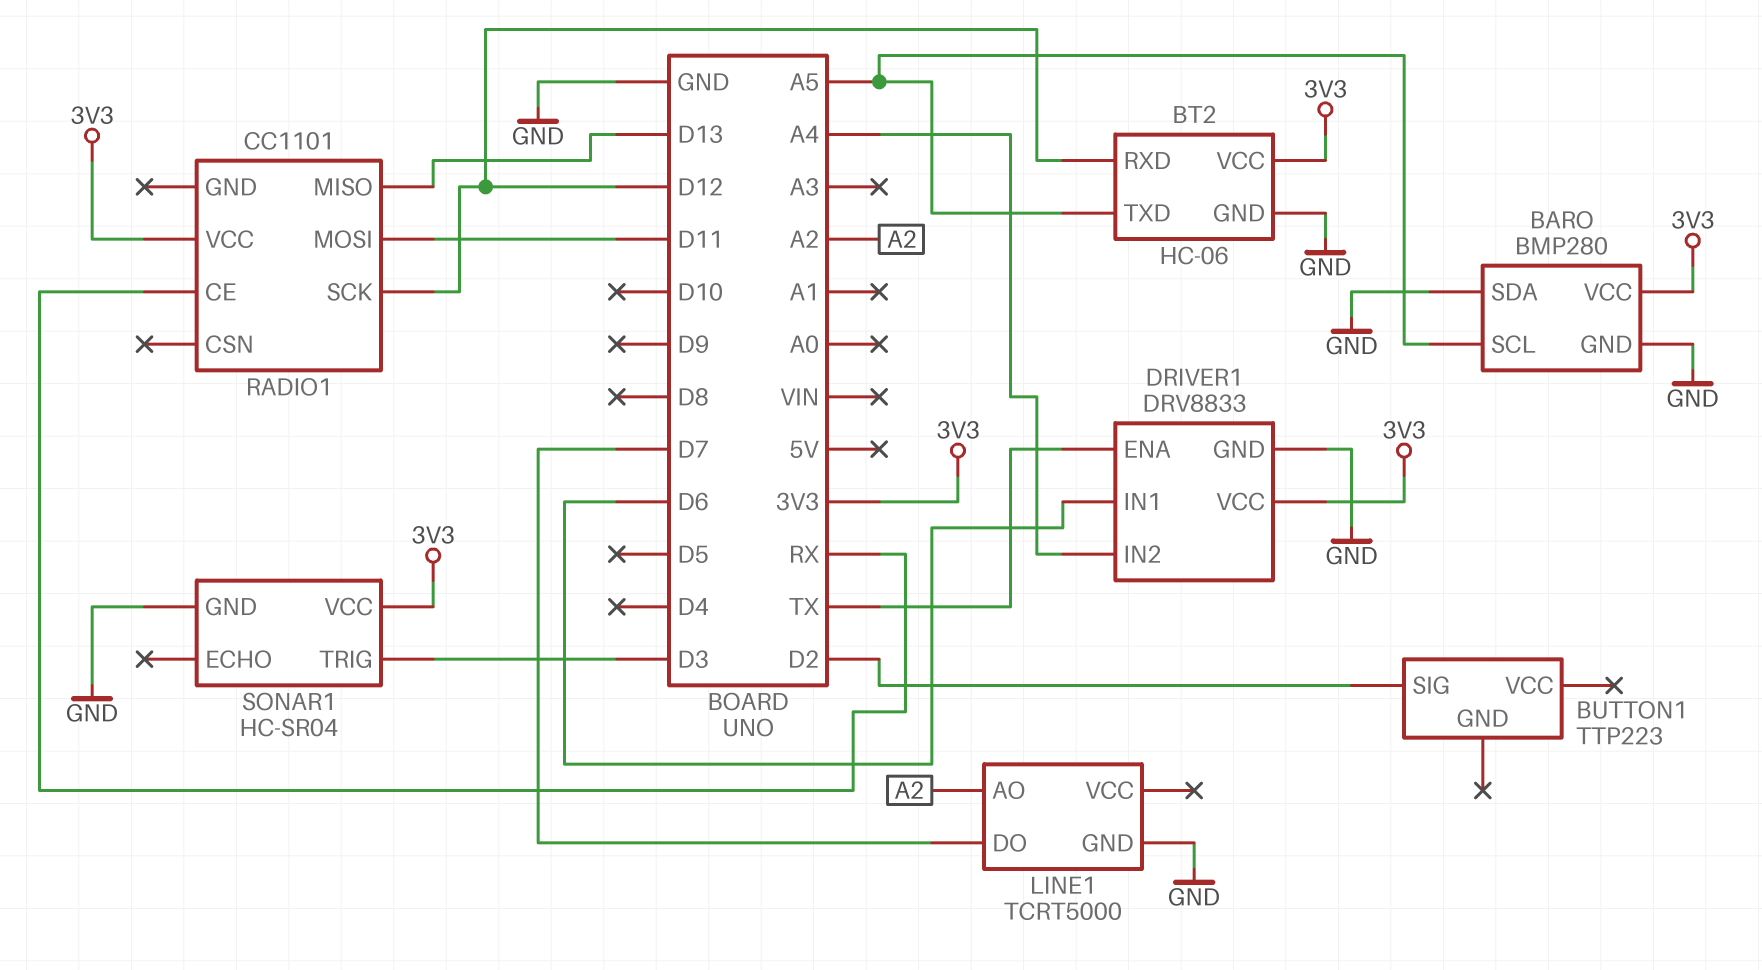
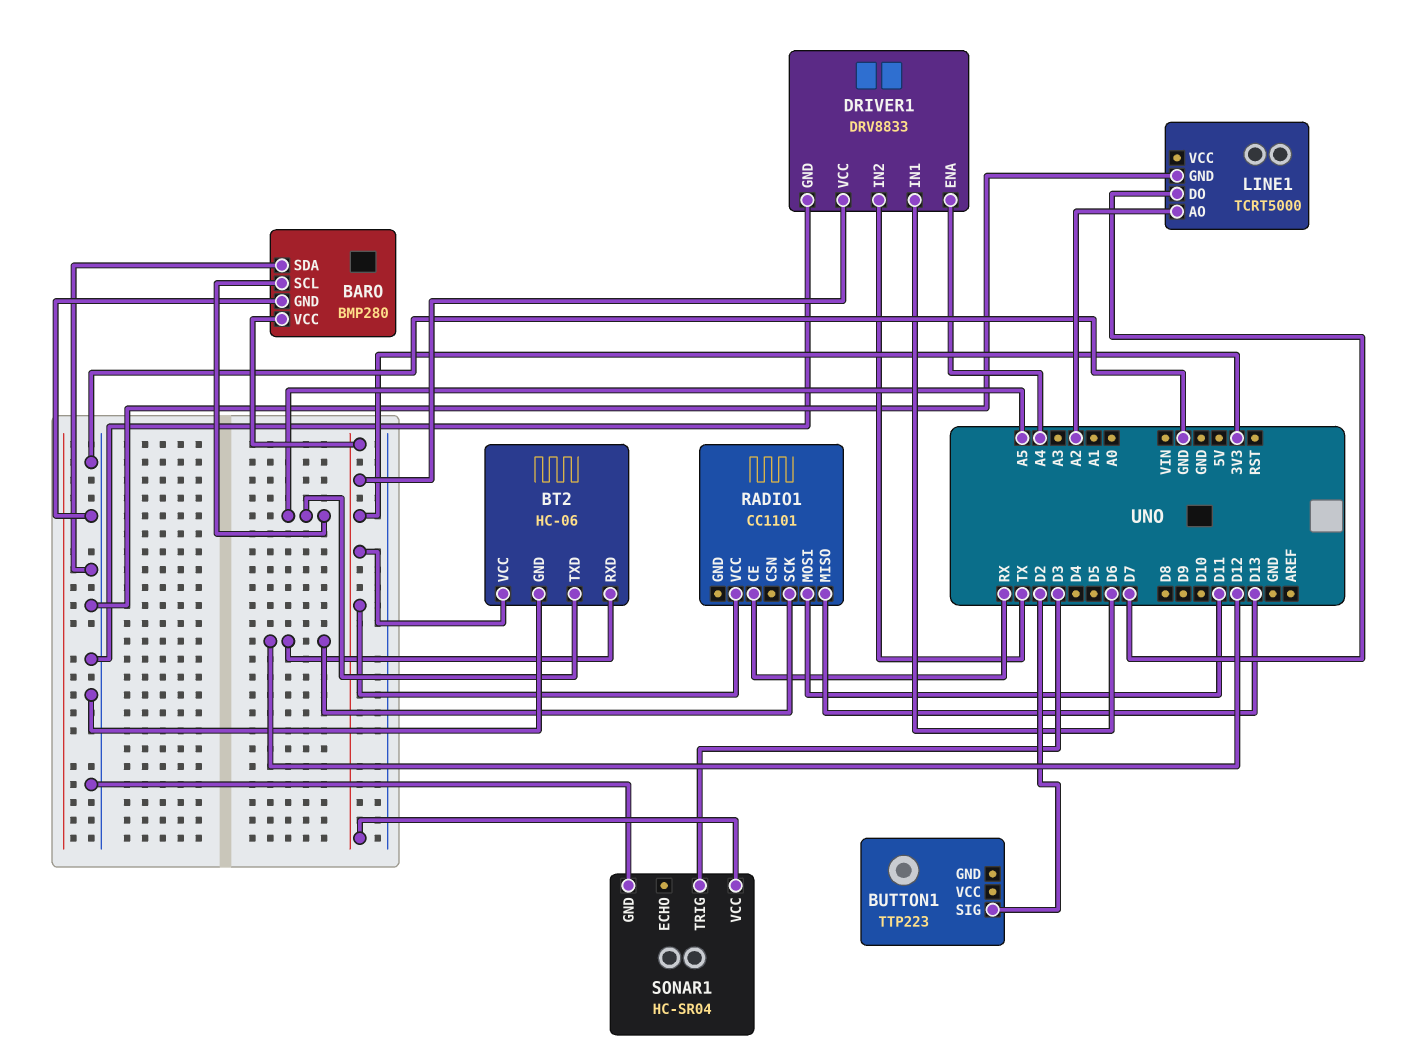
DRIVER1 pin ENA: TX -> A4
DRIVER1 pin IN2: A4 -> TX

